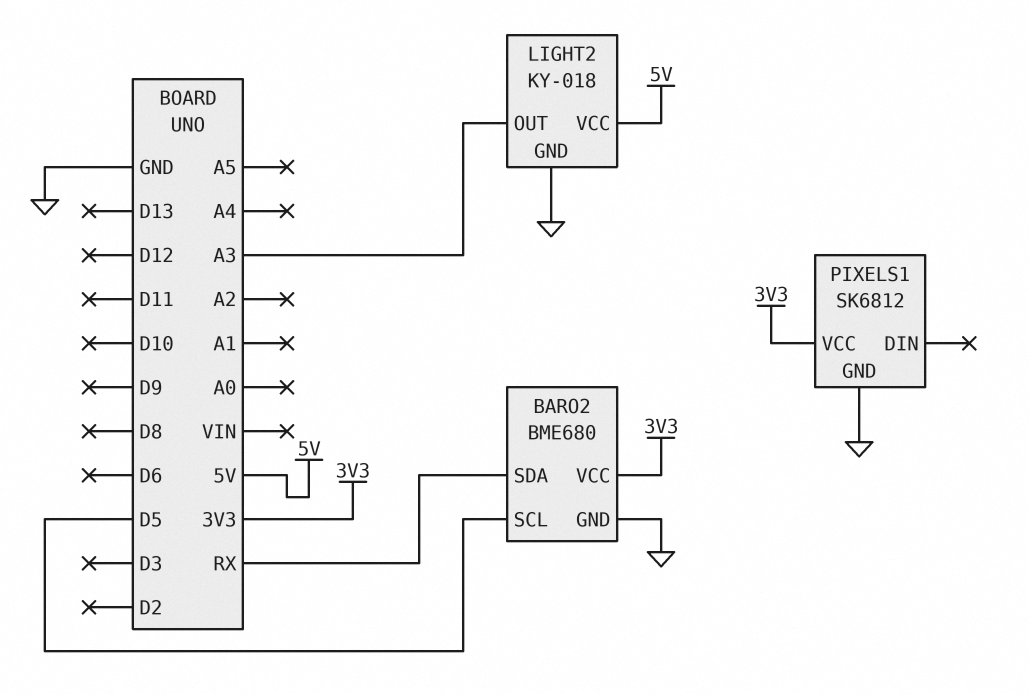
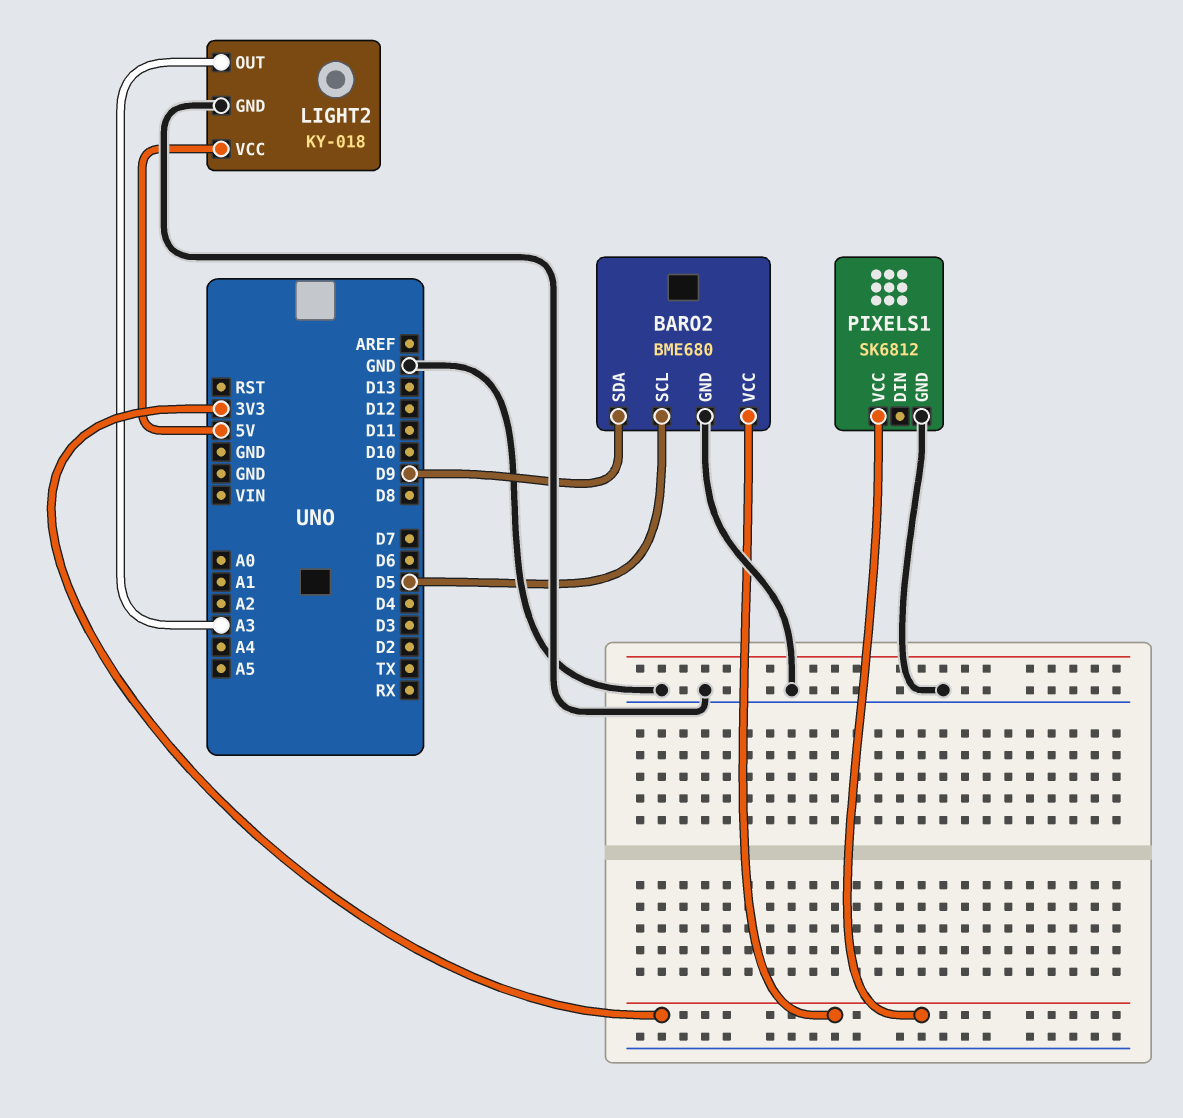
BARO2 pin SDA: RX -> D9

